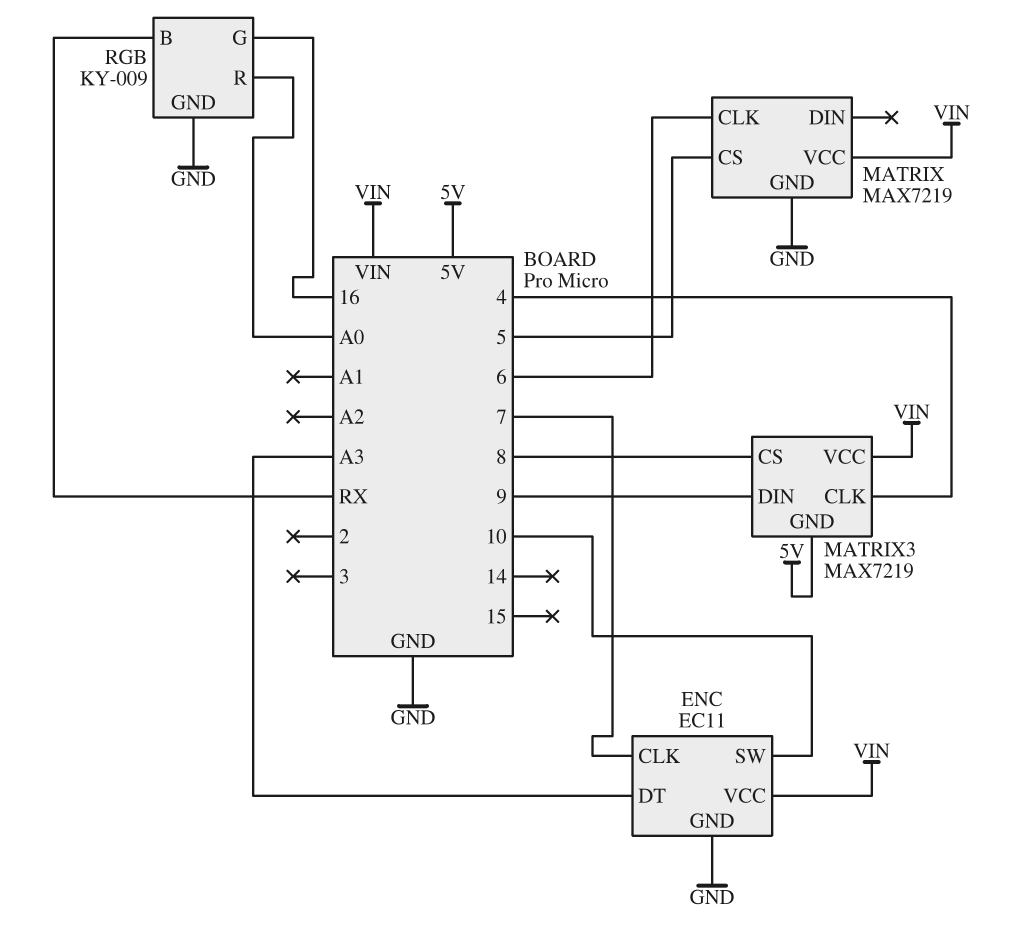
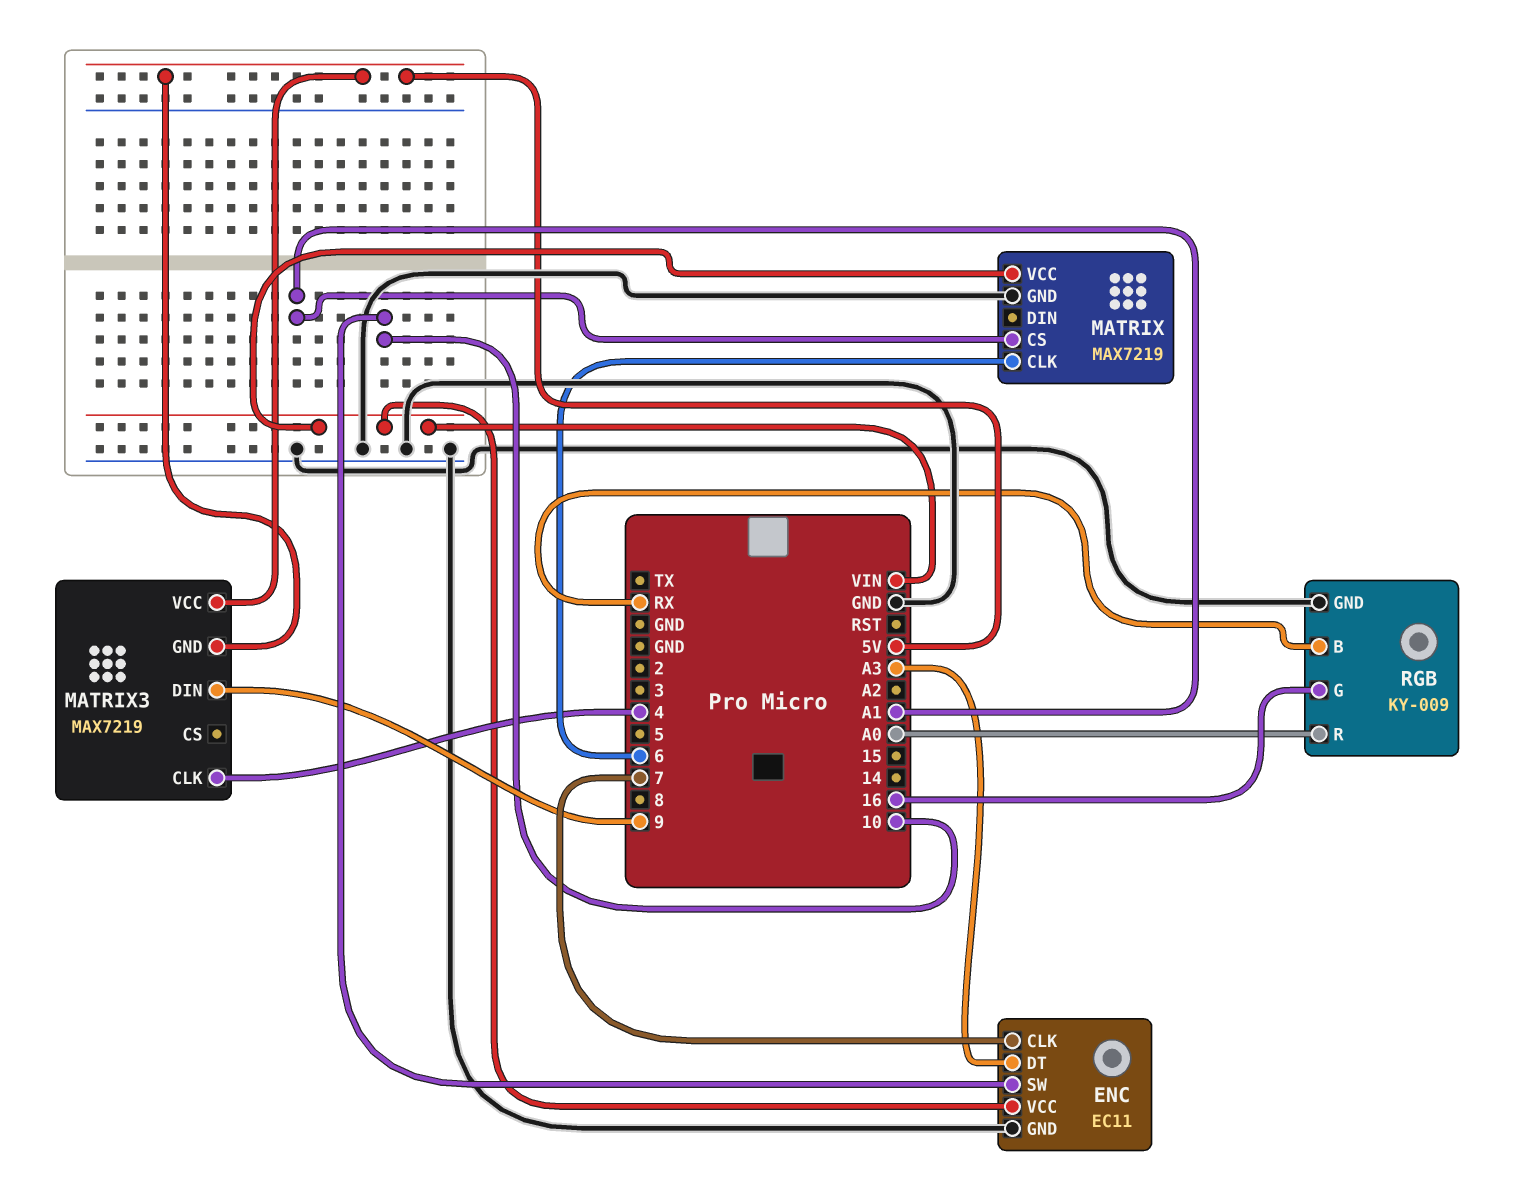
MATRIX pin CS: 5 -> A1
MATRIX3 pin CS: 8 -> none
MATRIX3 pin VCC: VIN -> 5V

